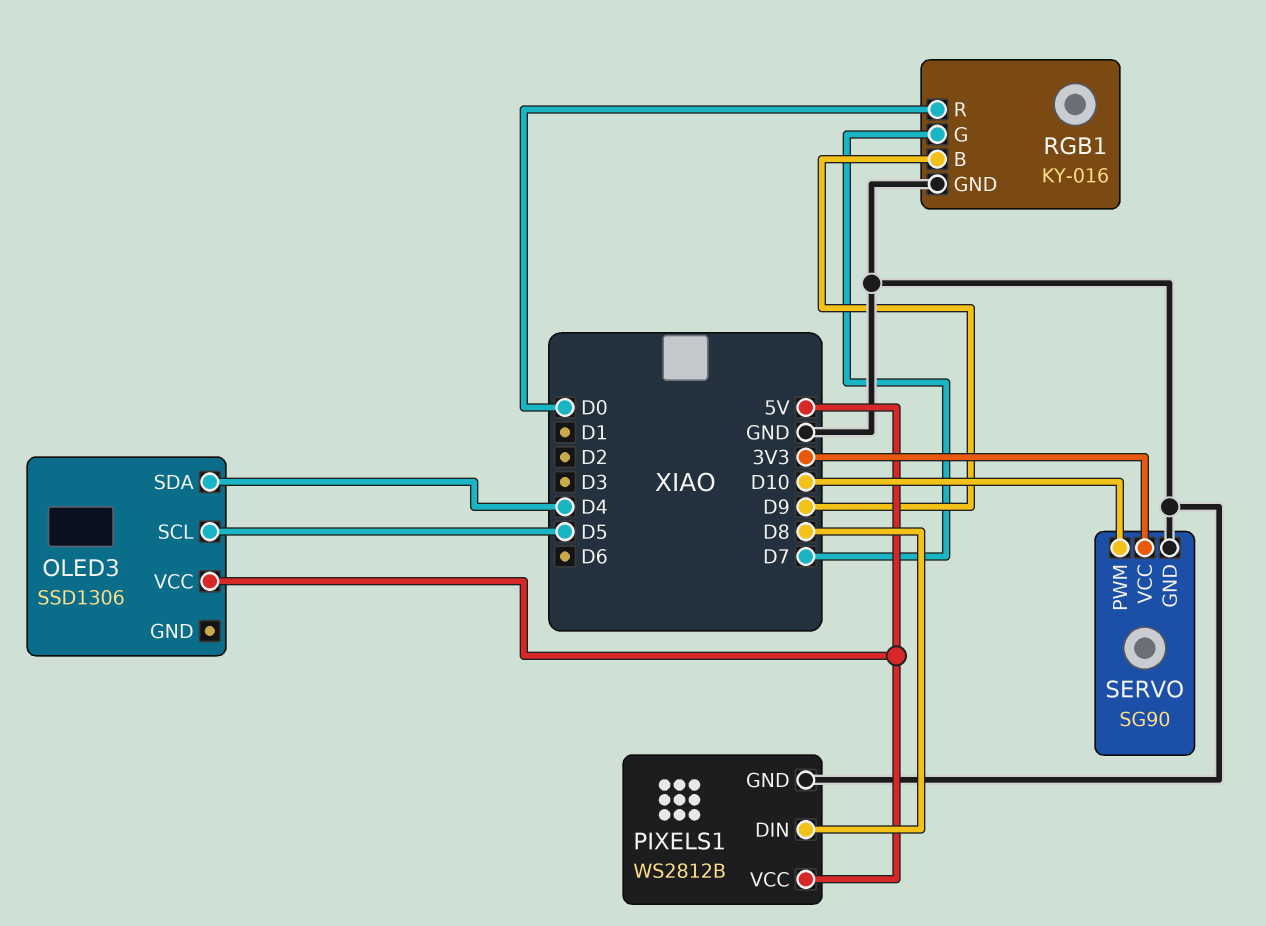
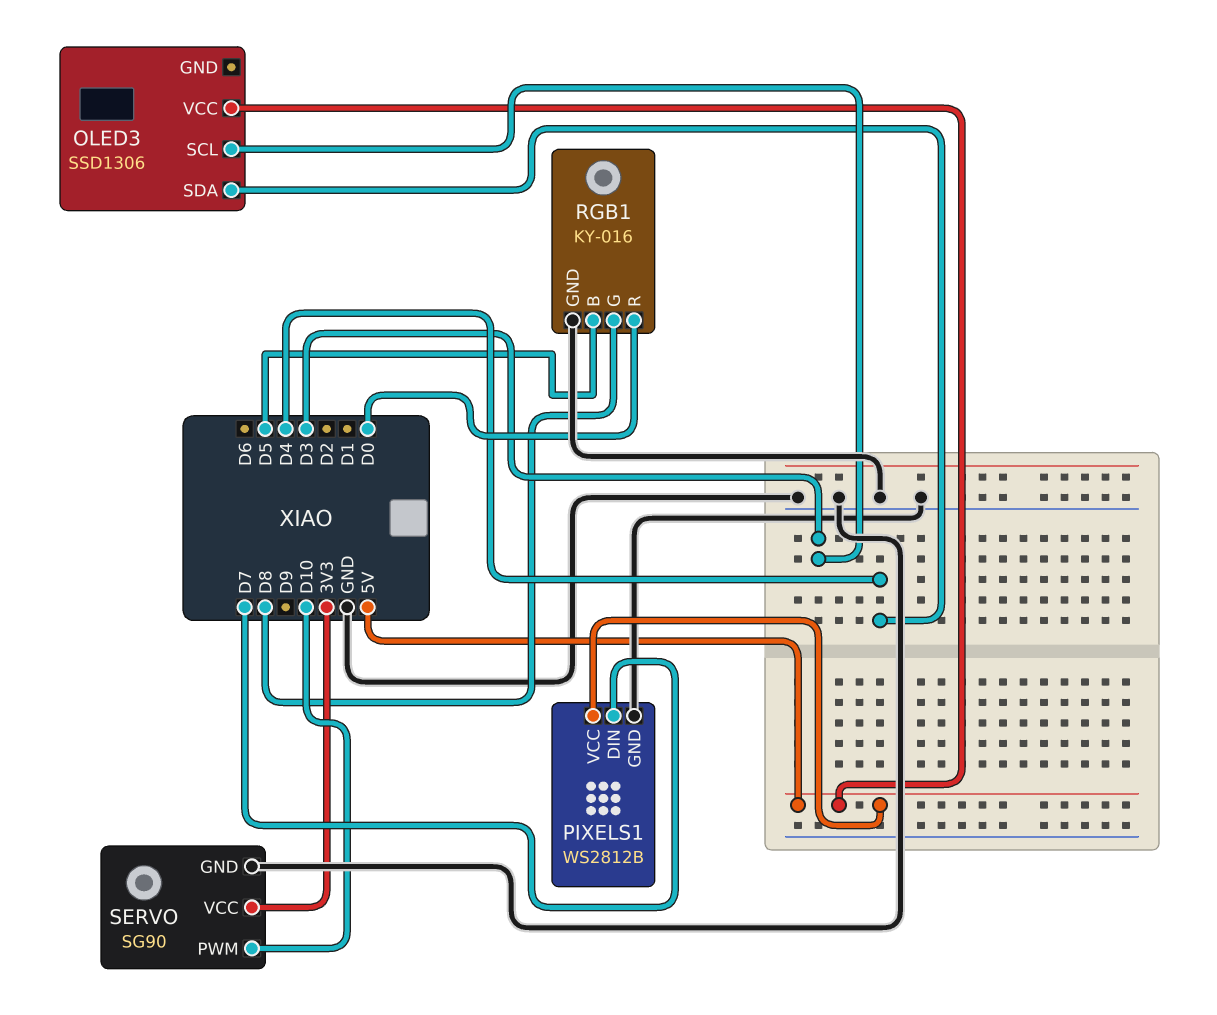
OLED3 pin SCL: D5 -> D3
PIXELS1 pin DIN: D8 -> D7
RGB1 pin B: D9 -> D5
RGB1 pin G: D7 -> D8

